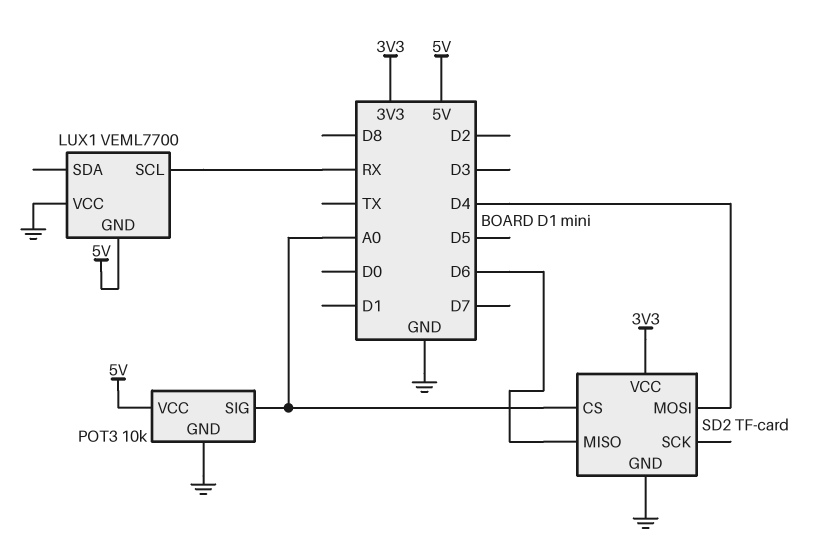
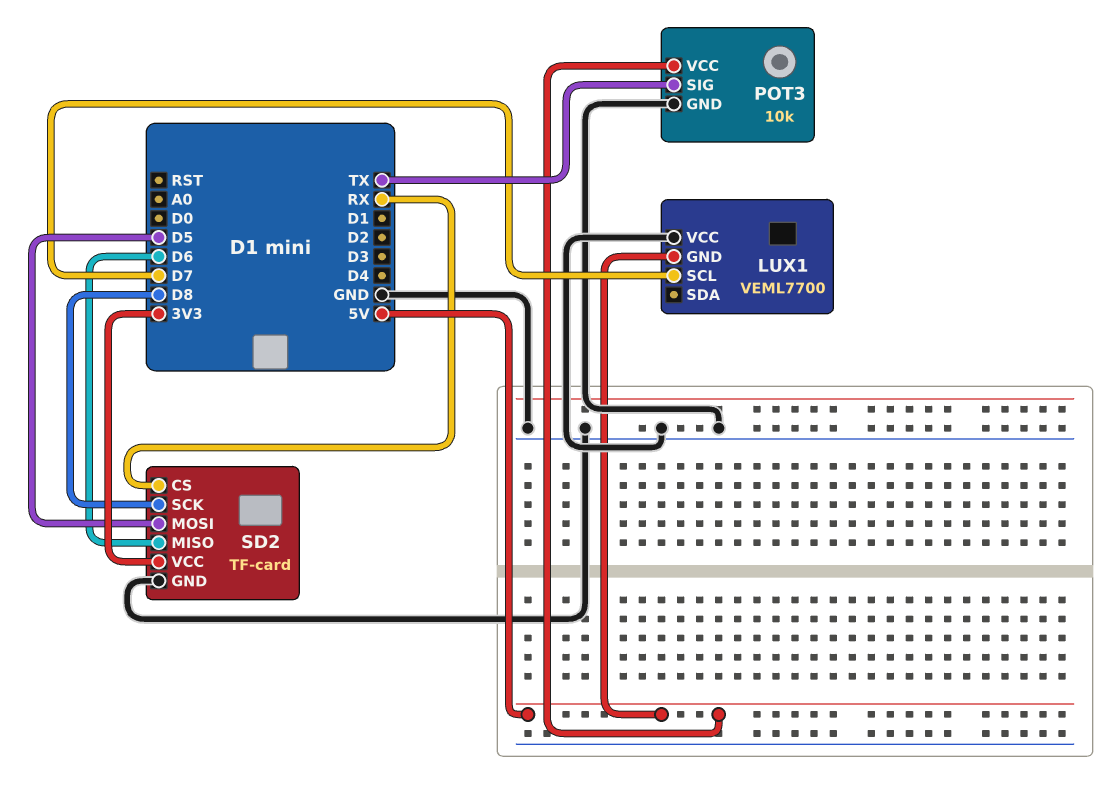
LUX1 pin SCL: RX -> D7
POT3 pin SIG: A0 -> TX
SD2 pin CS: A0 -> RX
SD2 pin MOSI: D4 -> D5
SD2 pin SCK: none -> D8

